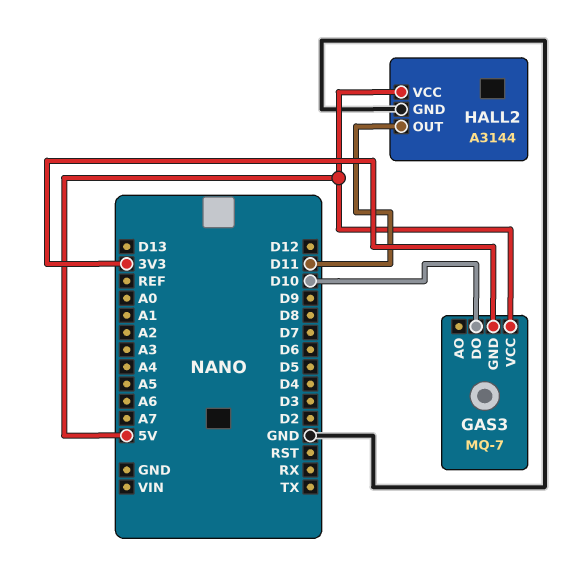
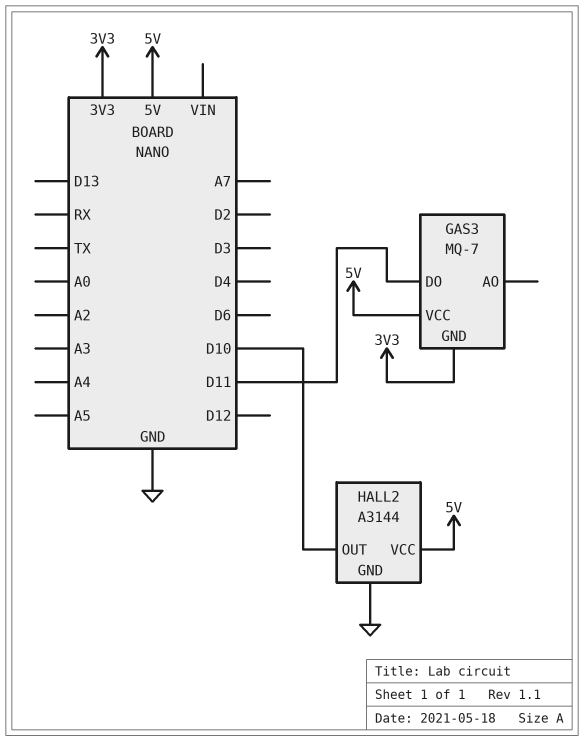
GAS3 pin DO: D10 -> D11
HALL2 pin OUT: D11 -> D10

